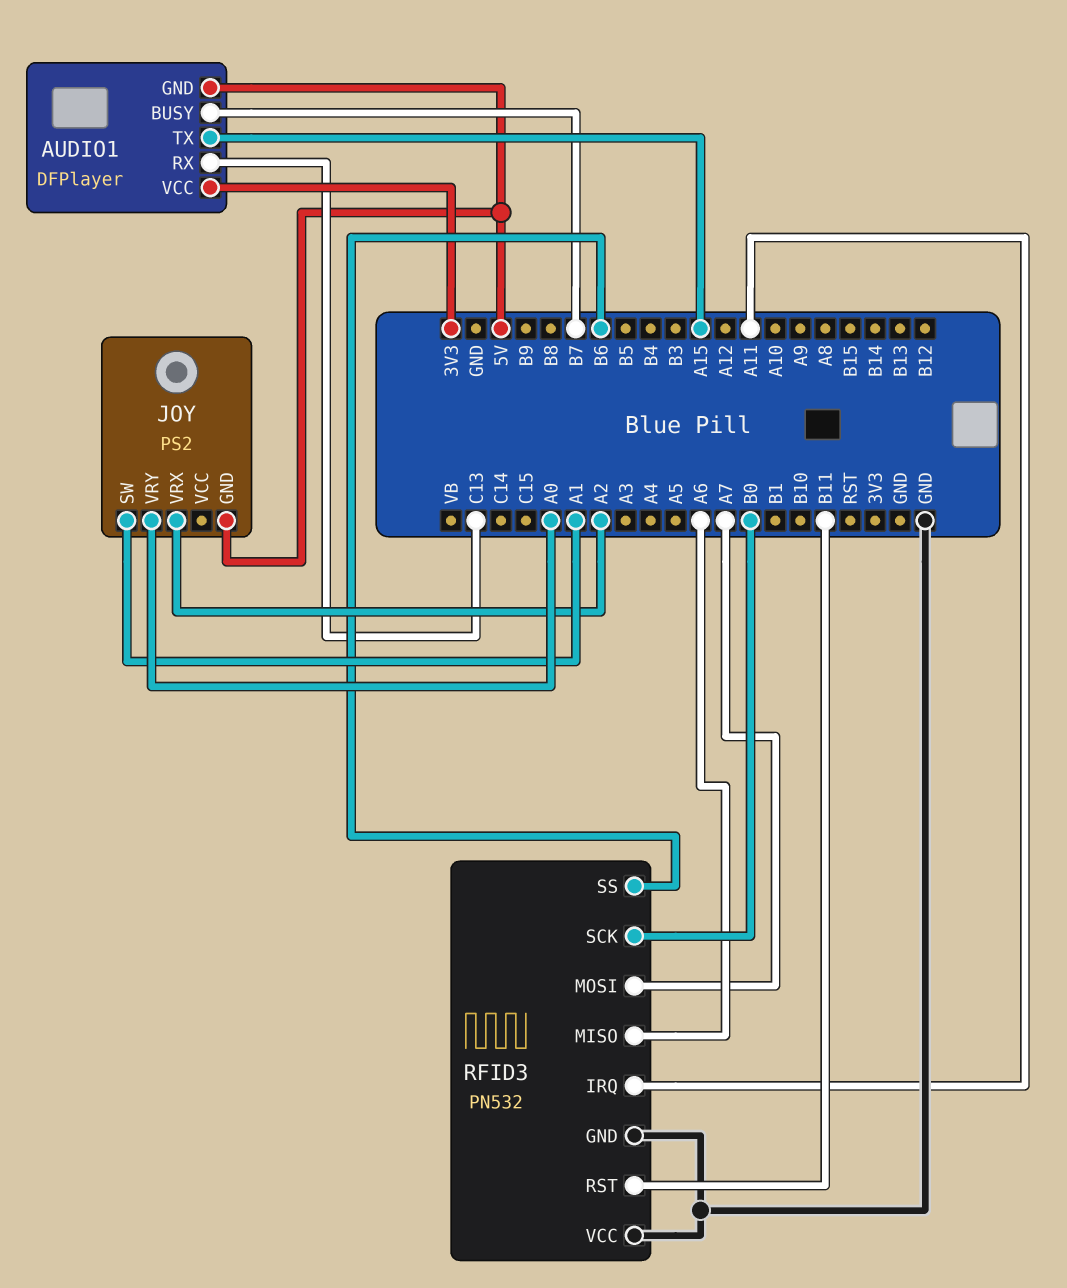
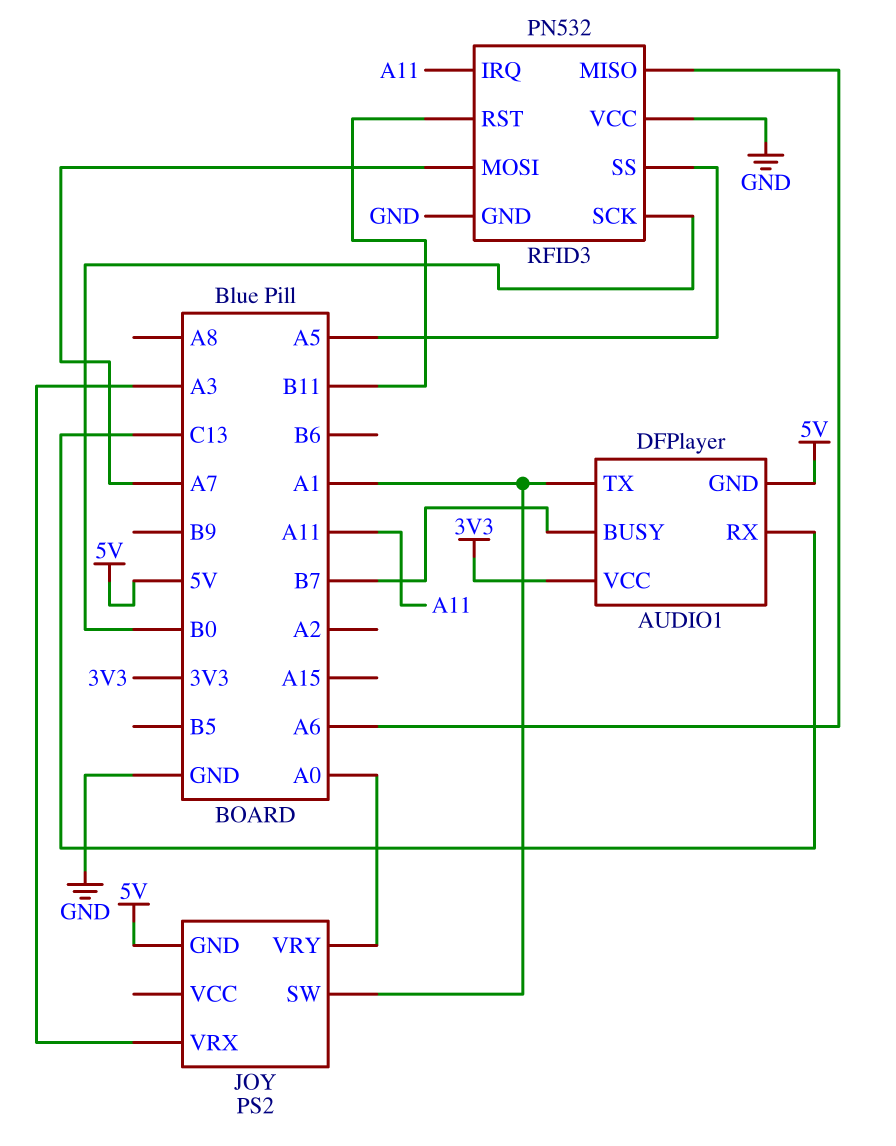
AUDIO1 pin TX: A15 -> A1
JOY pin VRX: A2 -> A3
RFID3 pin SS: B6 -> A5

